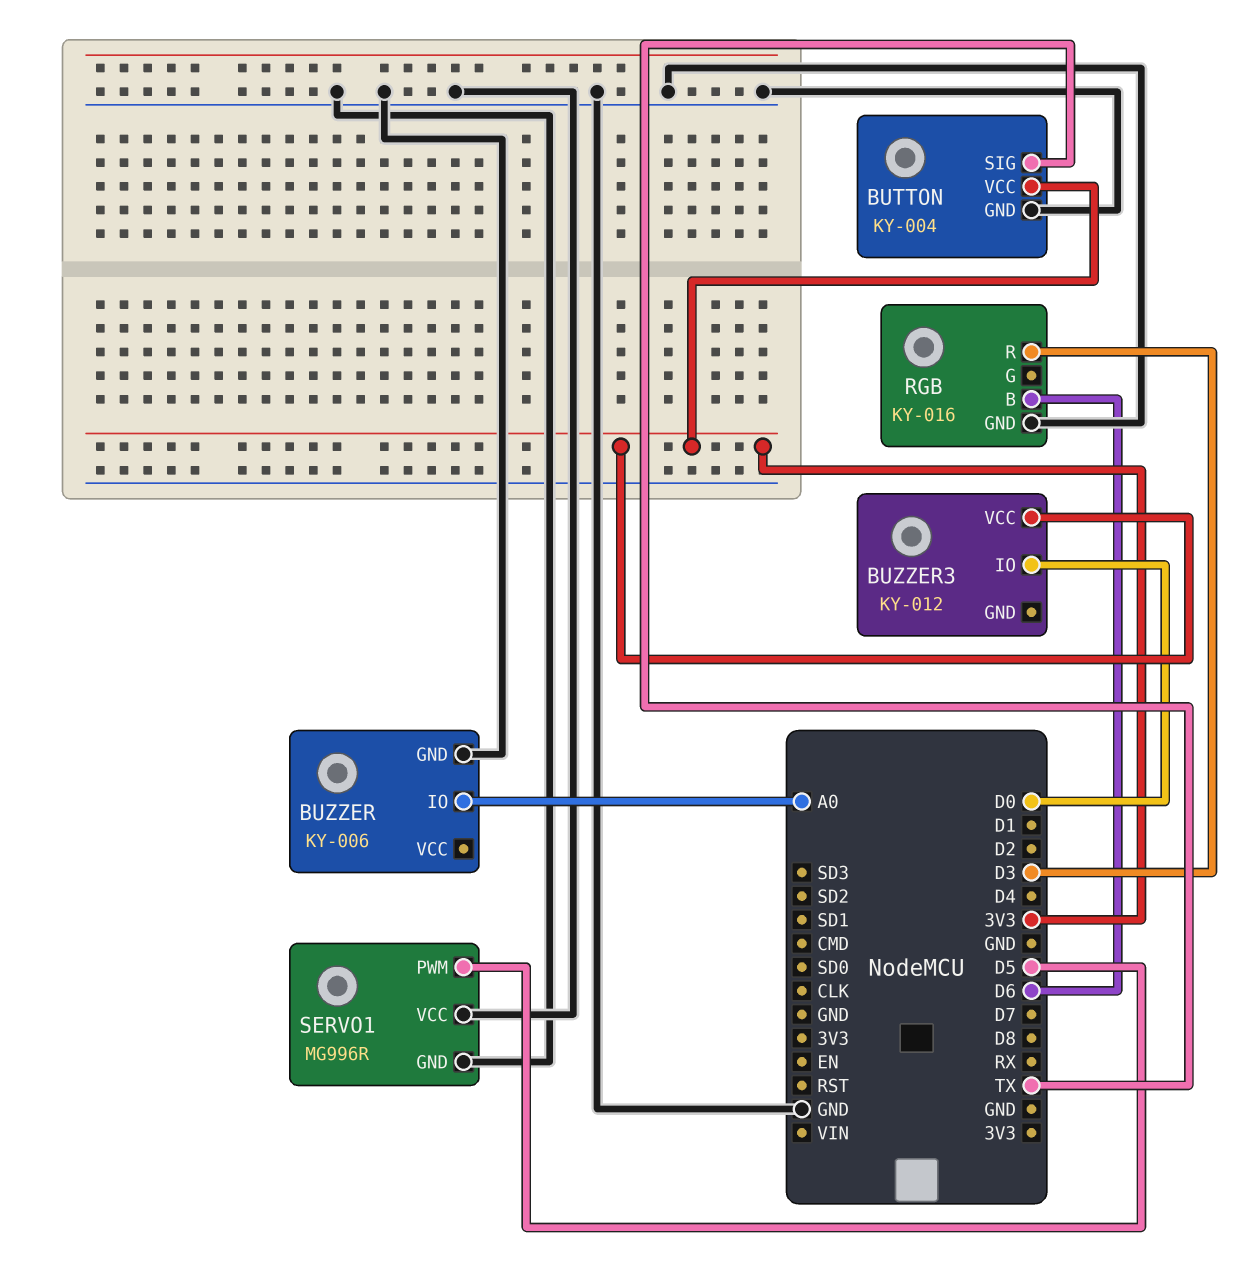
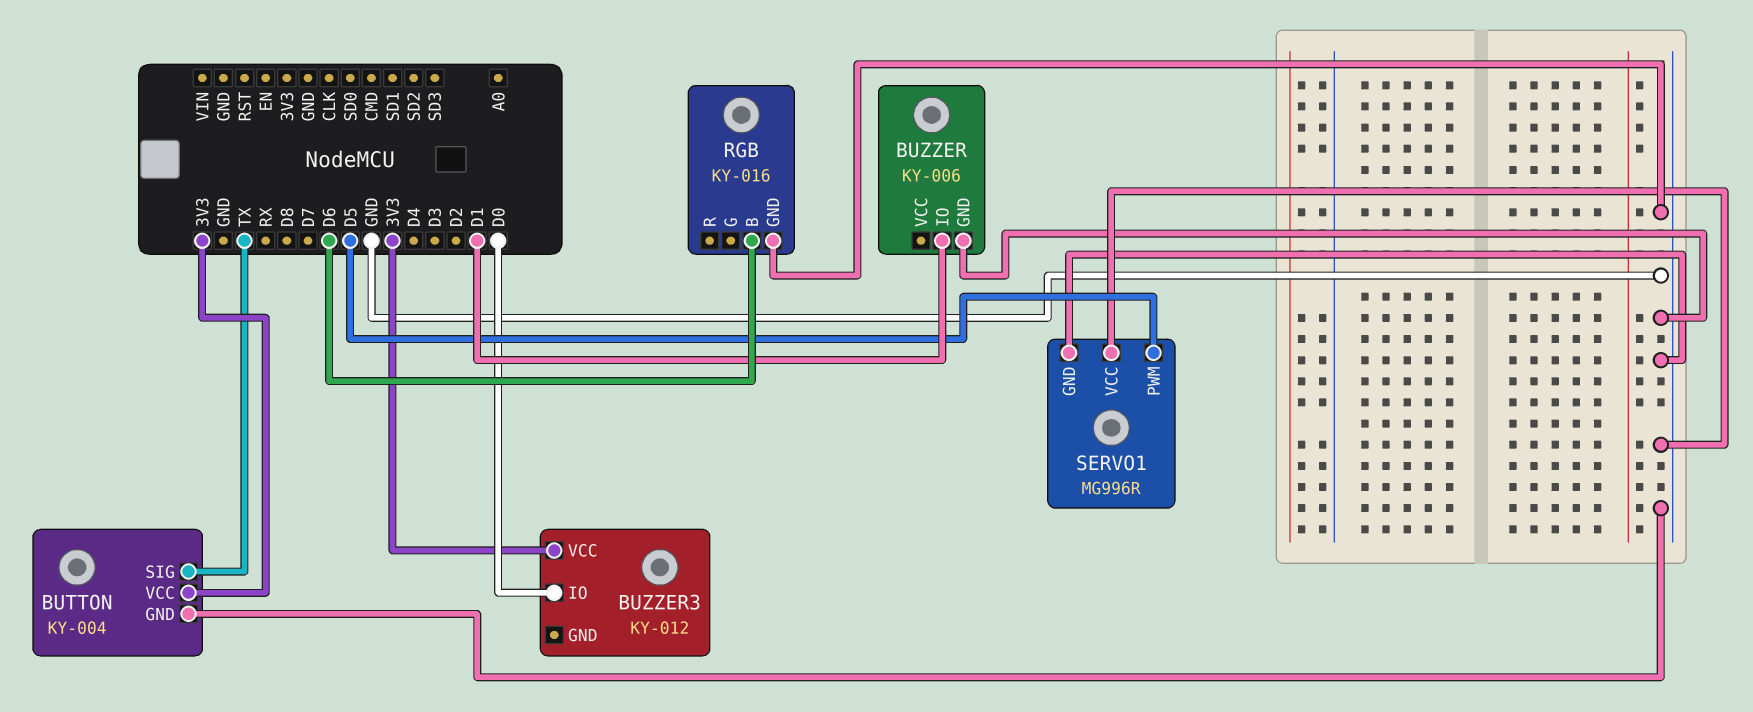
BUZZER pin IO: A0 -> D1
RGB pin R: D3 -> none

